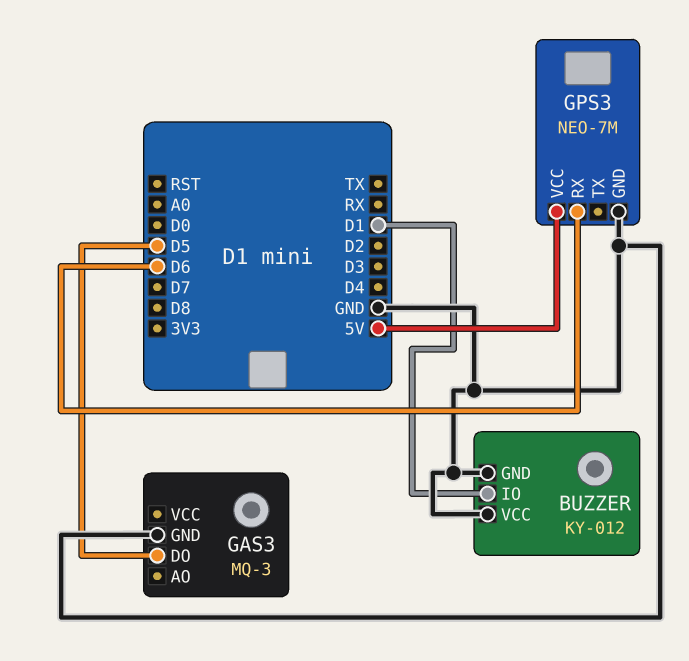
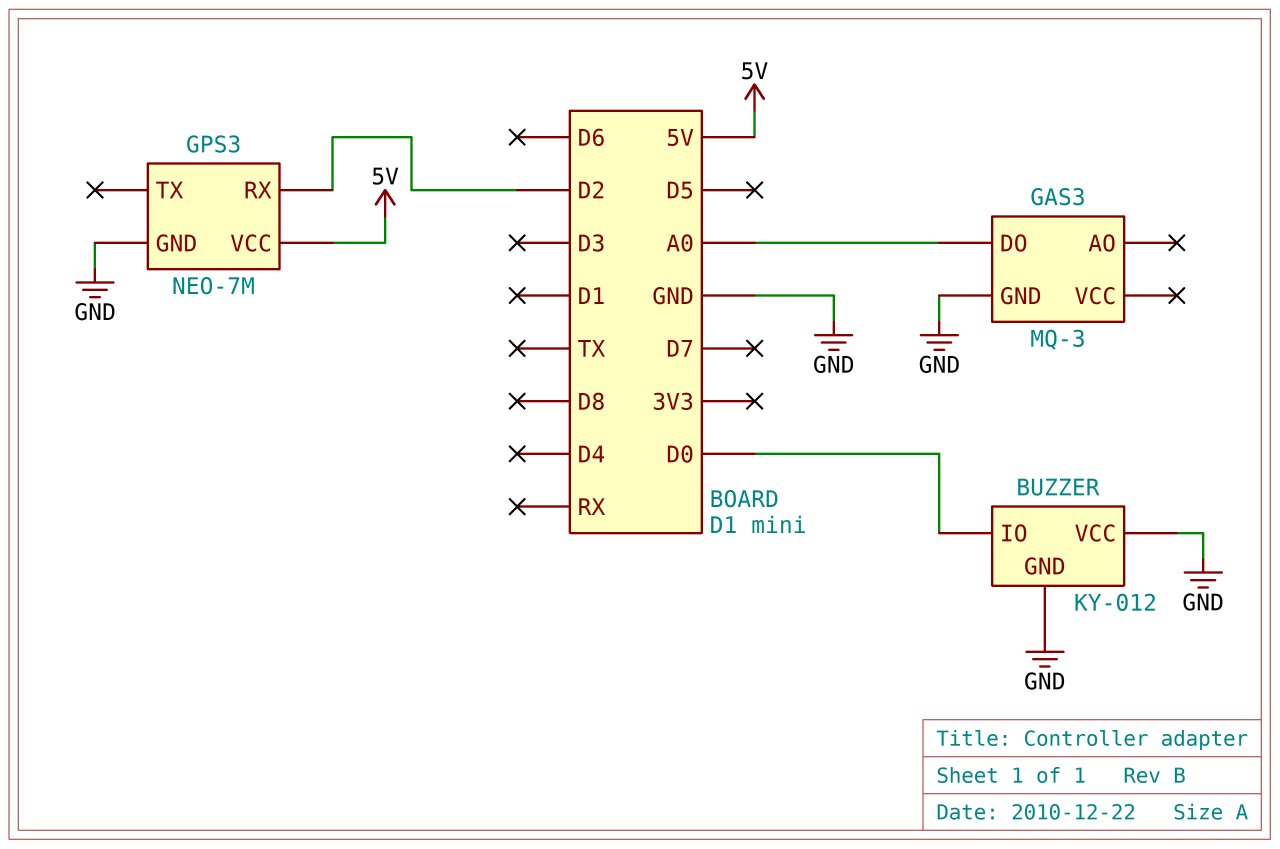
BUZZER pin IO: D1 -> D0
GAS3 pin DO: D5 -> A0
GPS3 pin RX: D6 -> D2

